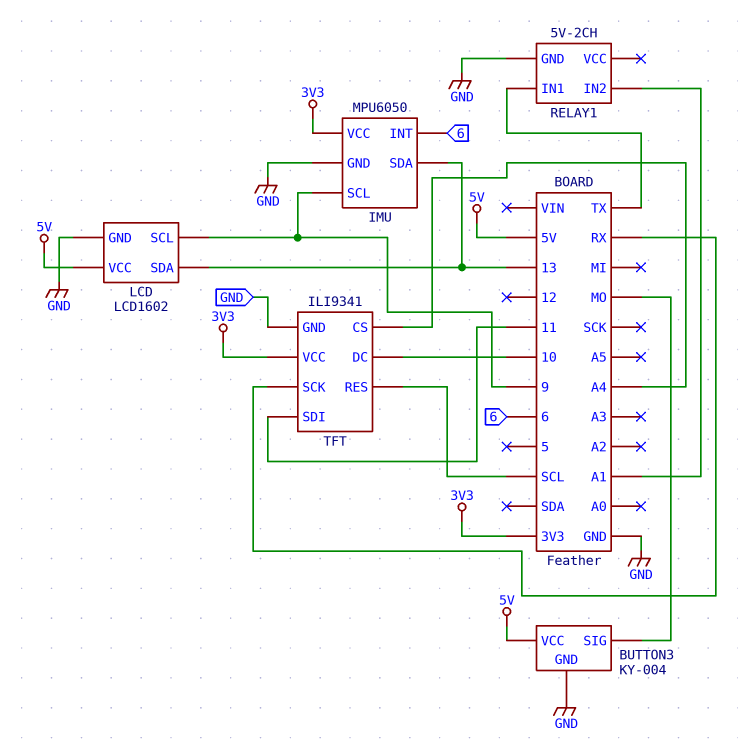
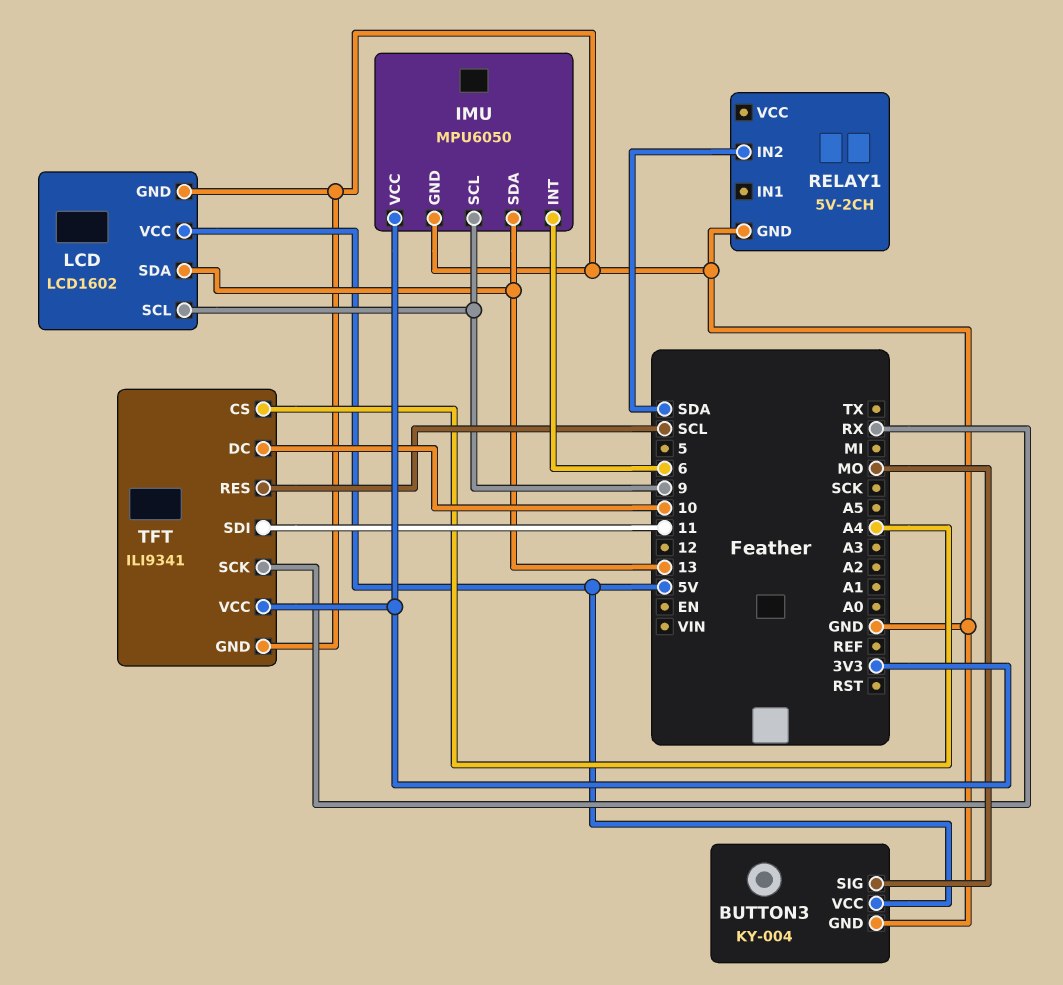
RELAY1 pin IN1: TX -> none
RELAY1 pin IN2: A1 -> SDA

